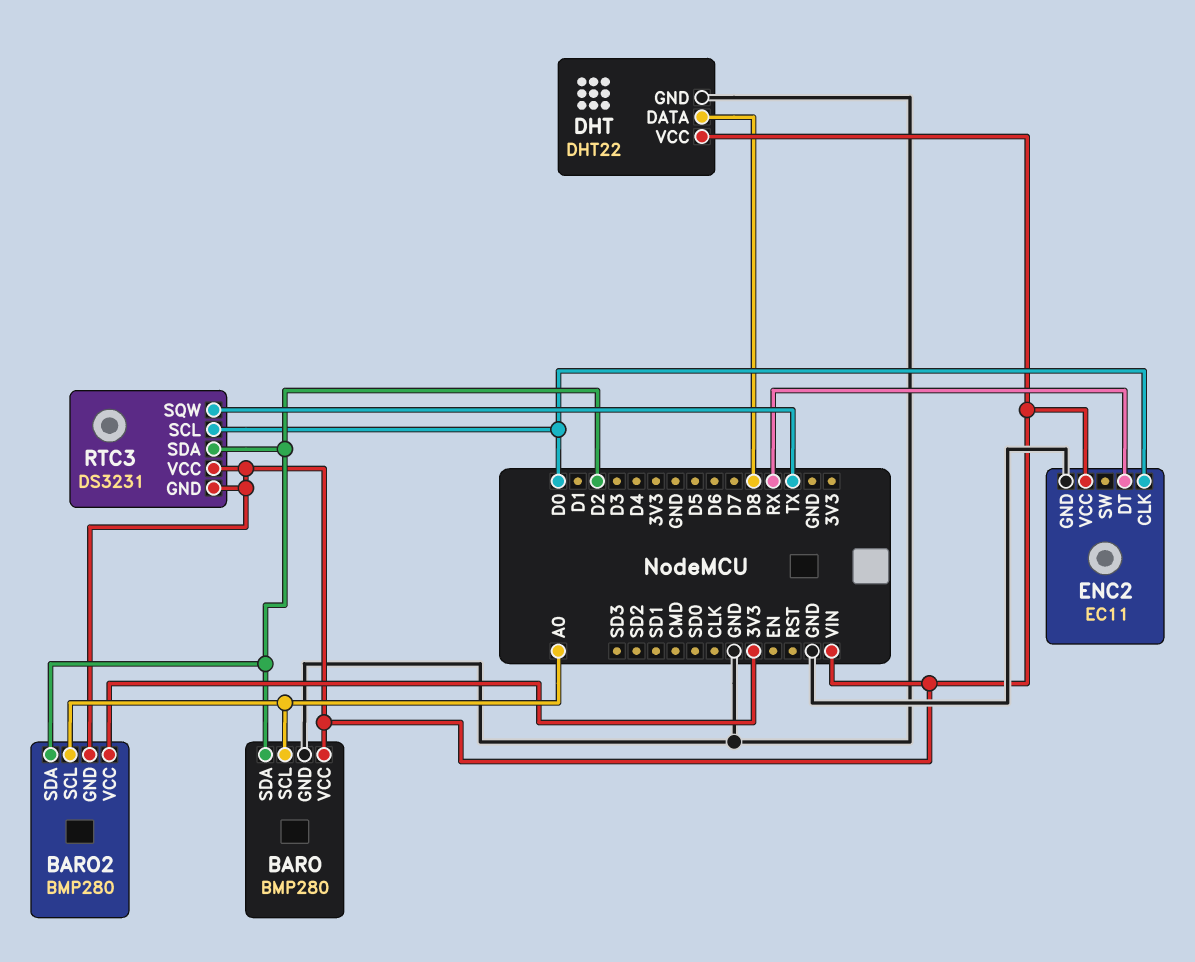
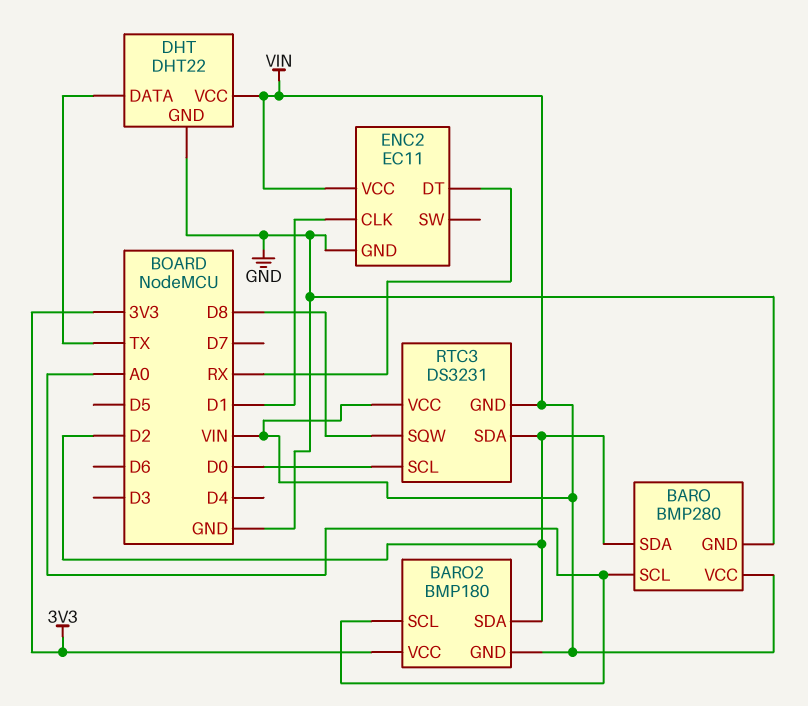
BARO2: BMP280 -> BMP180
DHT pin DATA: D8 -> TX
ENC2 pin CLK: D0 -> D1
RTC3 pin SQW: TX -> D8

